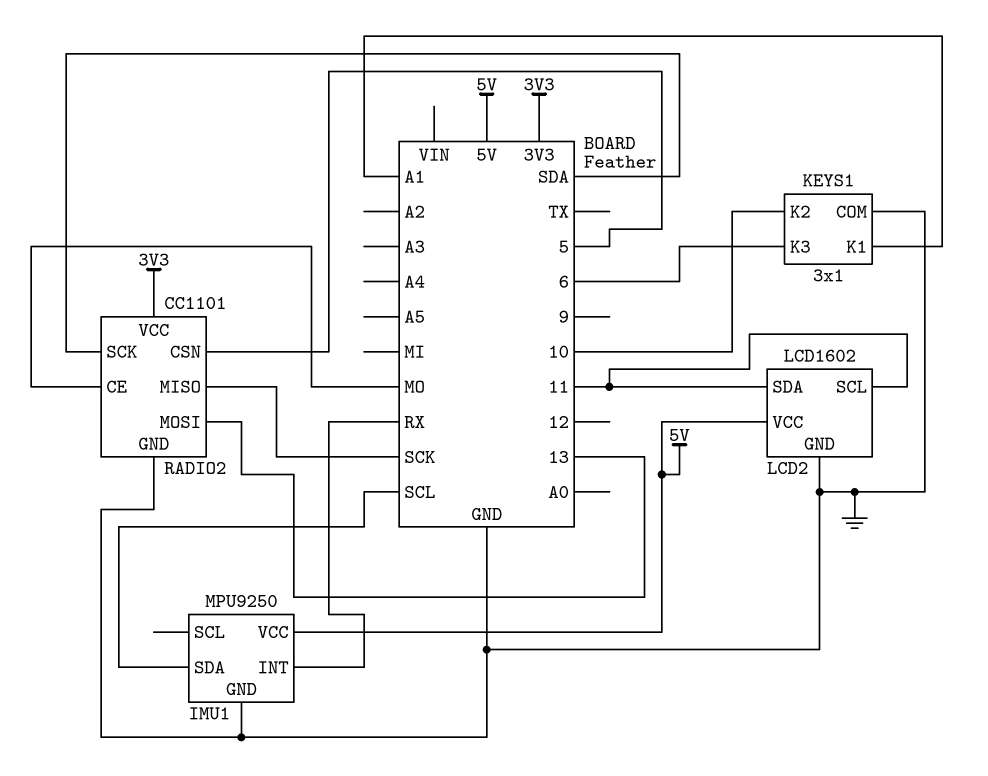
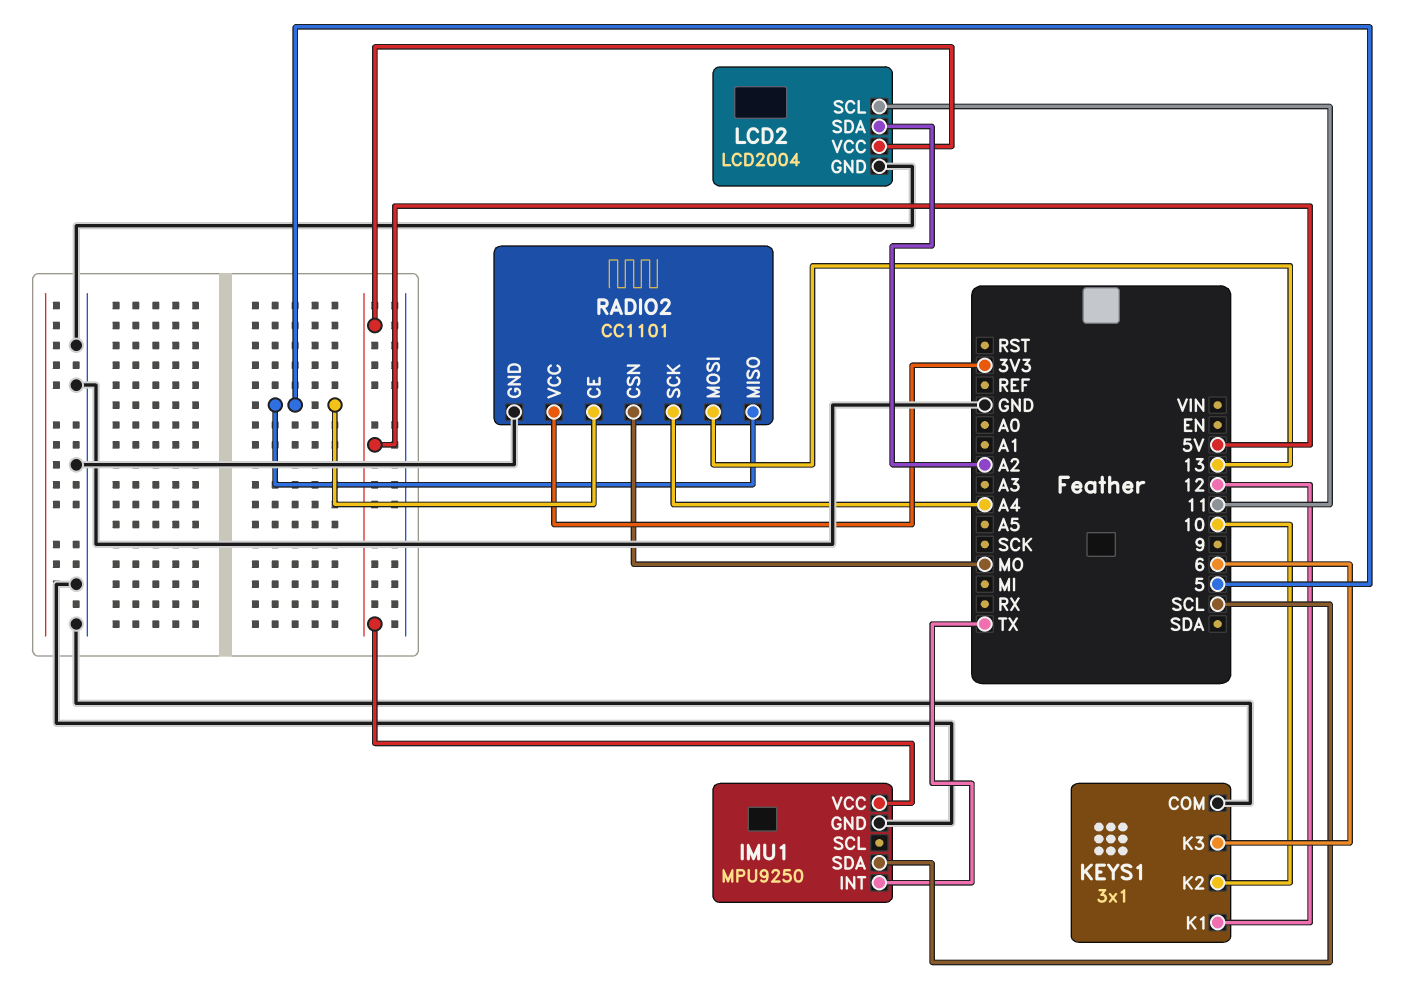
IMU1 pin INT: RX -> TX
KEYS1 pin K1: A1 -> 12
LCD2: LCD1602 -> LCD2004
LCD2 pin SDA: 11 -> A2
RADIO2 pin CE: MO -> 5
RADIO2 pin CSN: 5 -> MO
RADIO2 pin MISO: SCK -> 5
RADIO2 pin SCK: SDA -> A4

